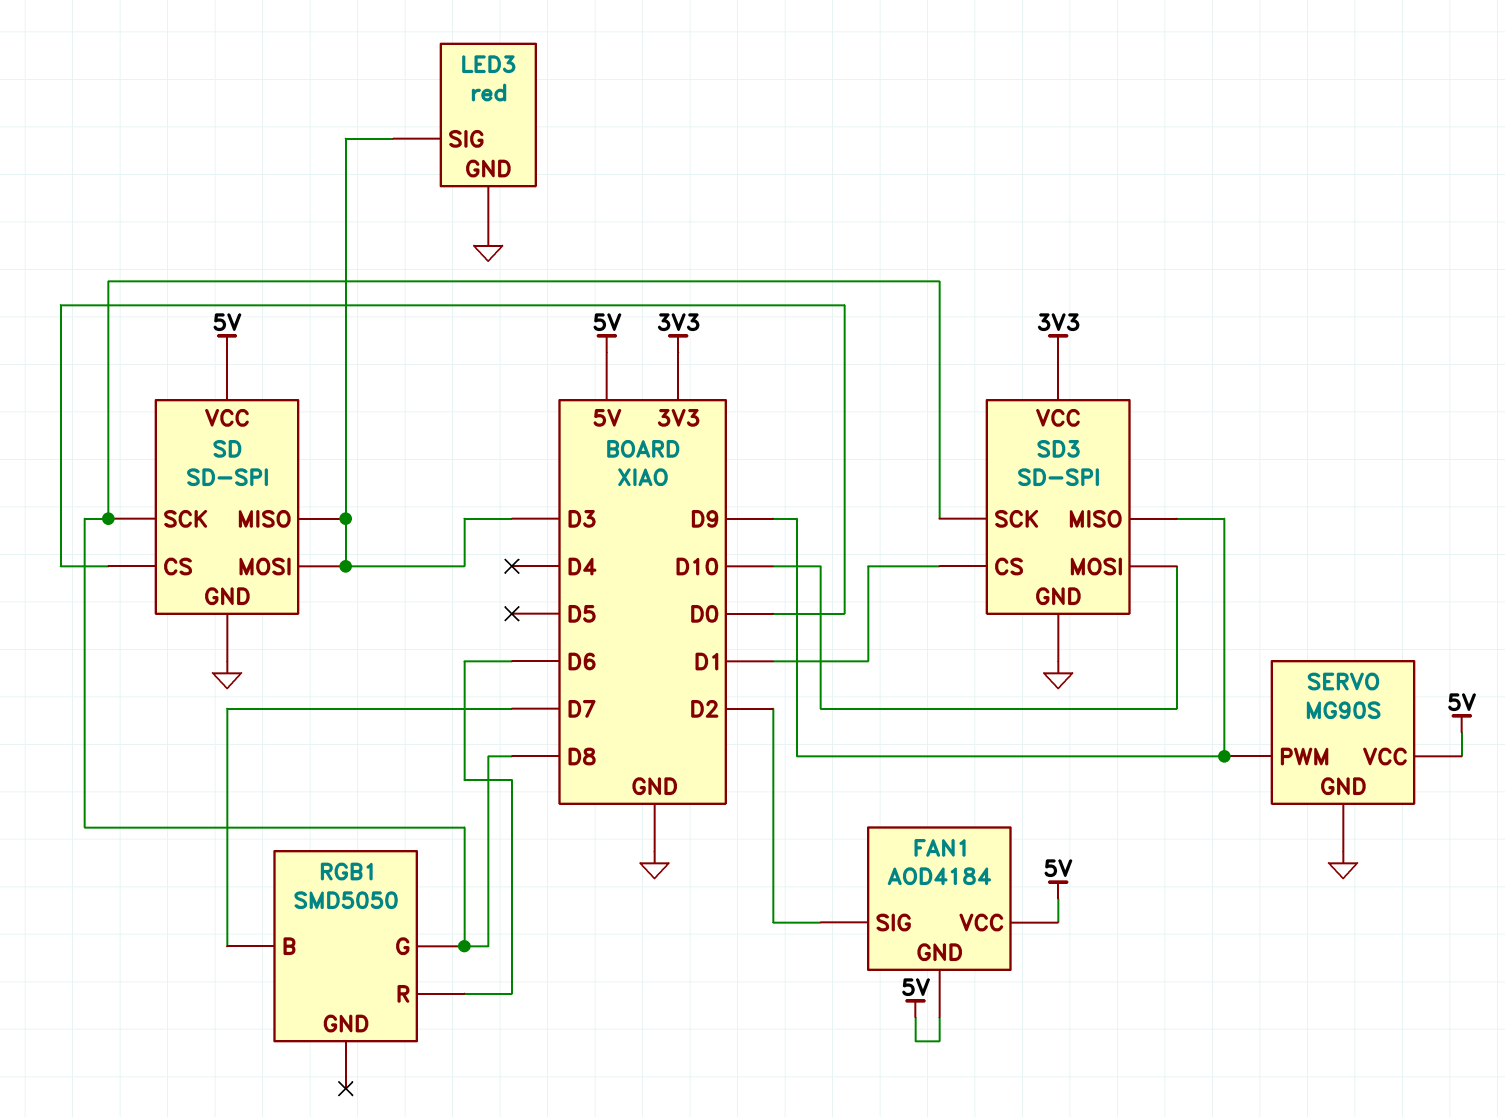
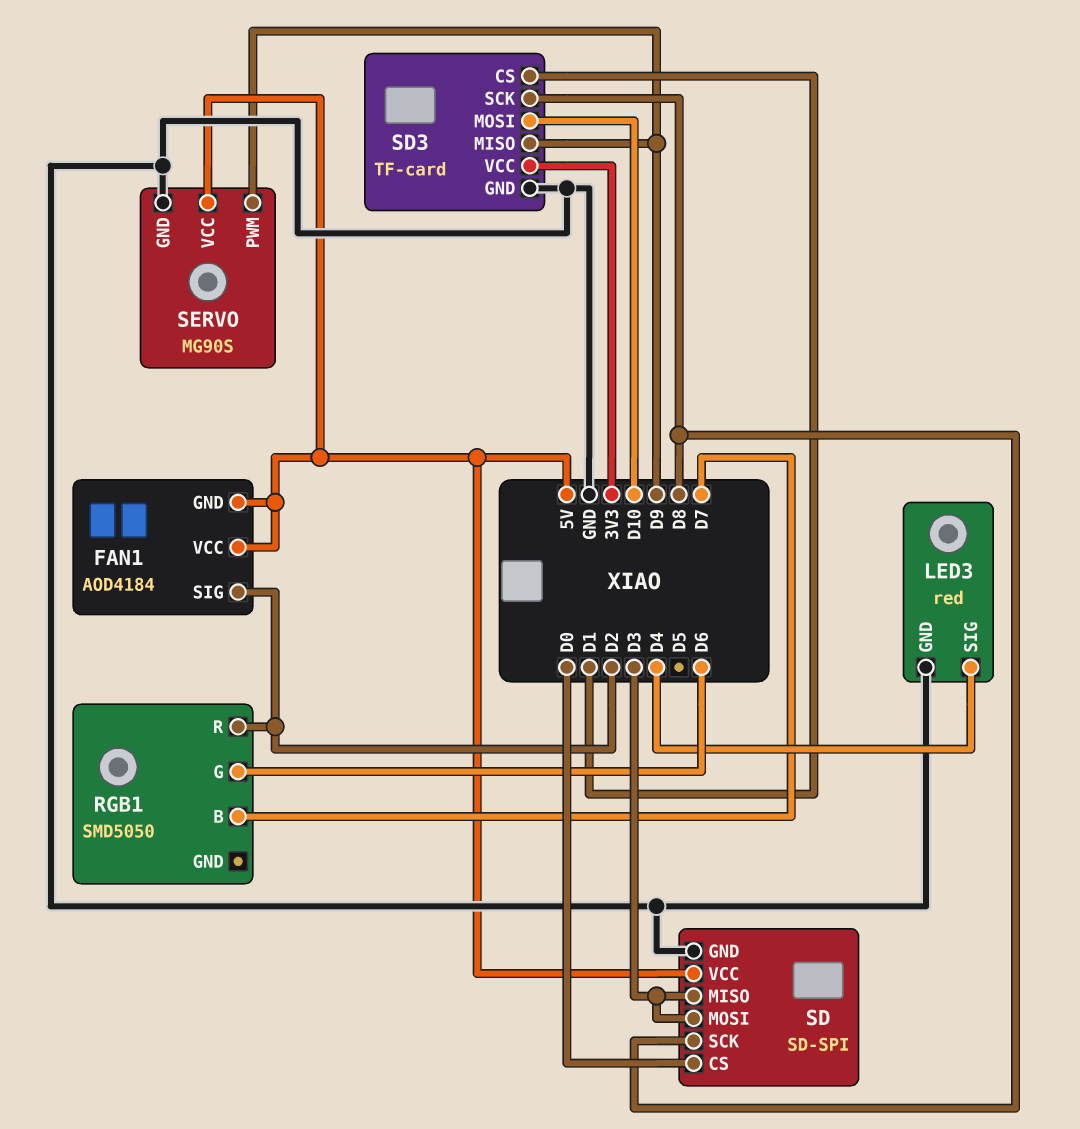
LED3 pin SIG: D3 -> D4
RGB1 pin G: D8 -> D6
RGB1 pin R: D6 -> D2
SD3: SD-SPI -> TF-card

